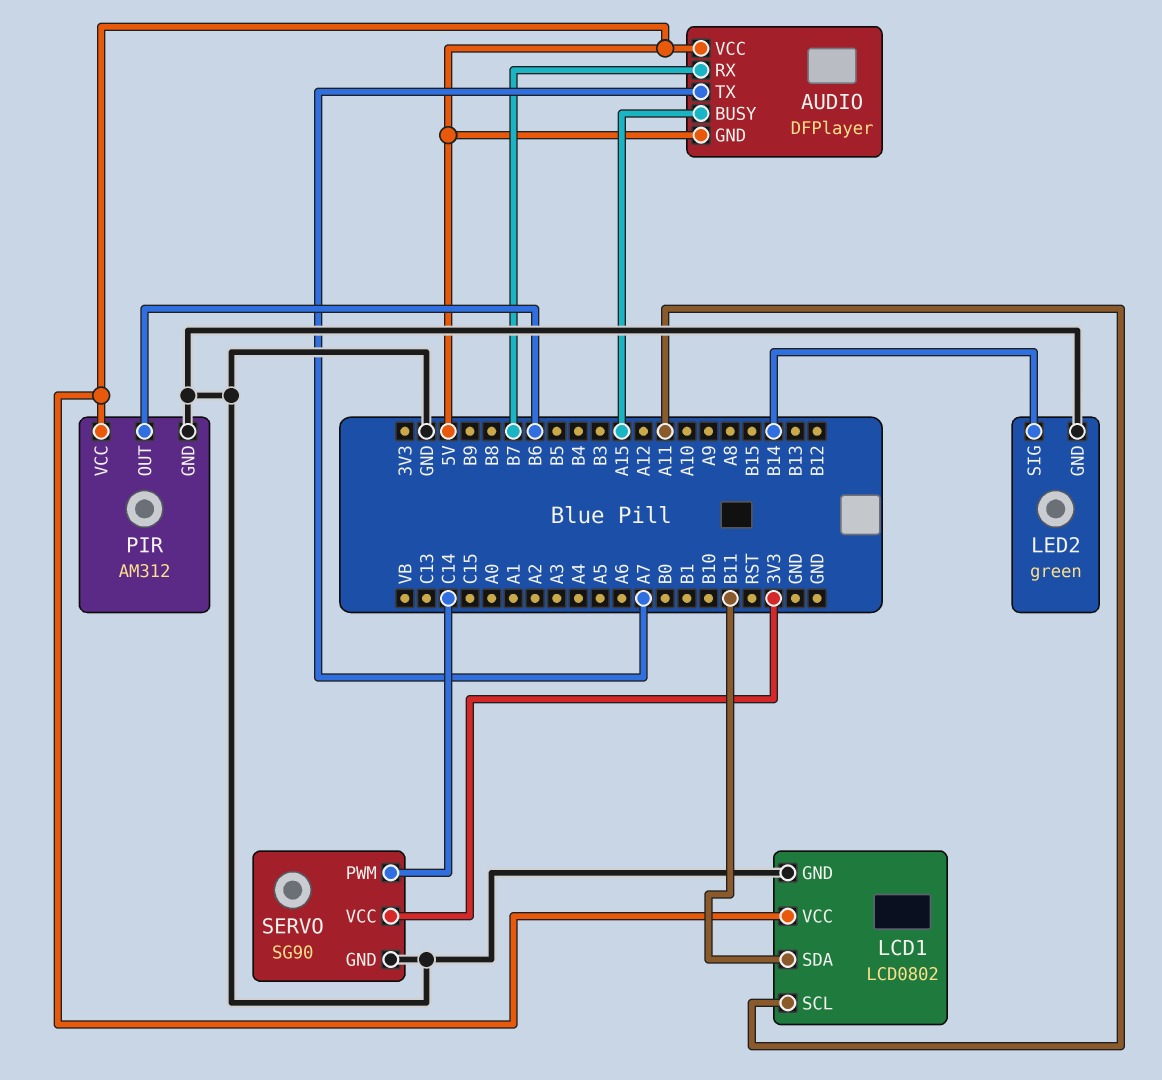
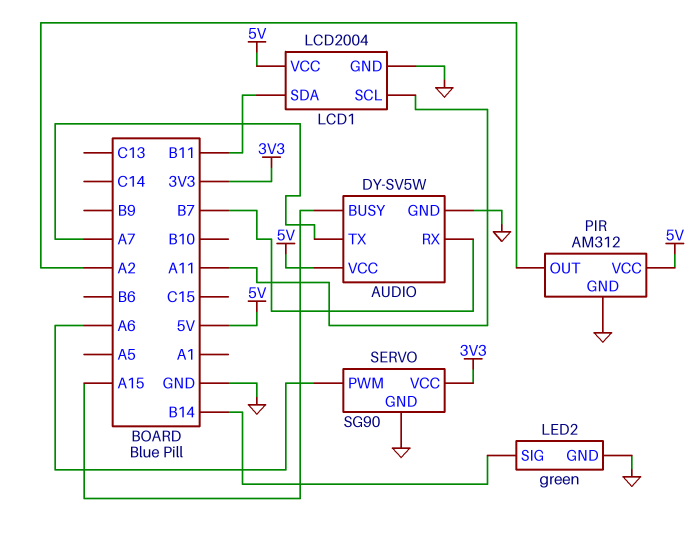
AUDIO: DFPlayer -> DY-SV5W
AUDIO pin GND: 5V -> GND
LCD1: LCD0802 -> LCD2004
PIR pin OUT: B6 -> A2
SERVO pin PWM: C14 -> A6

